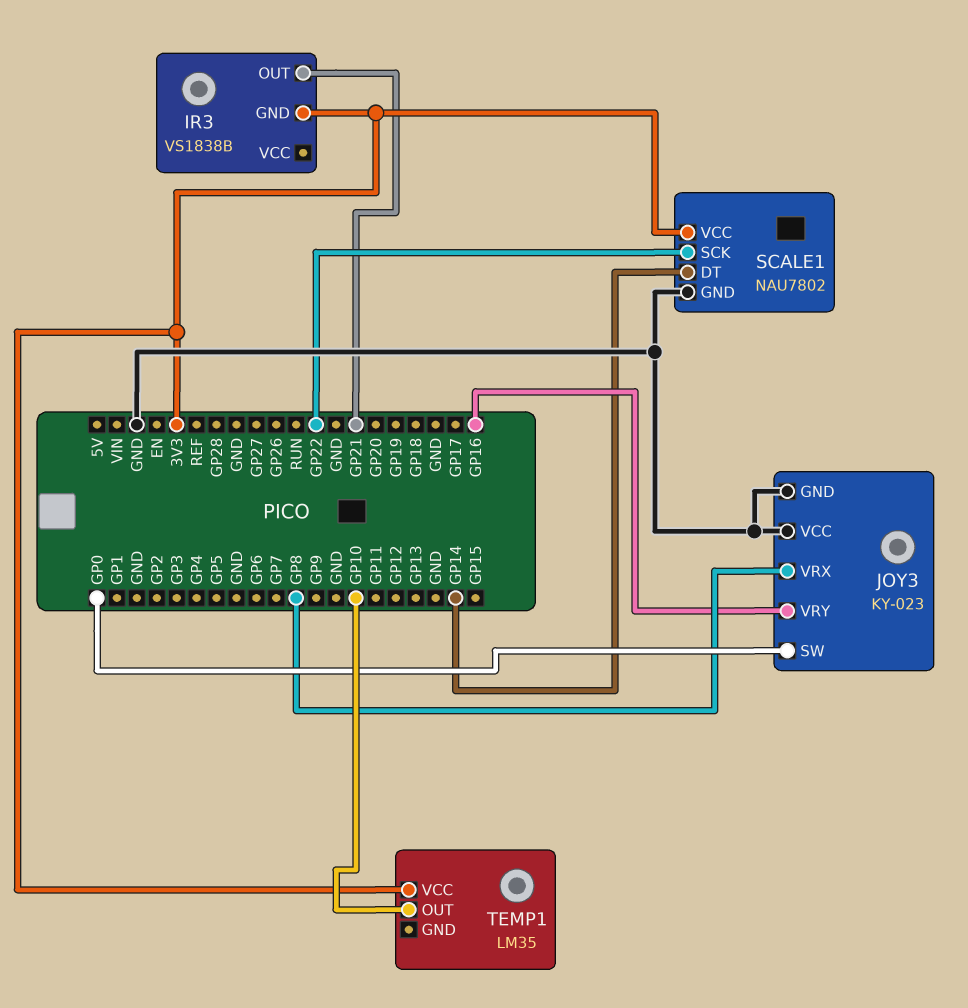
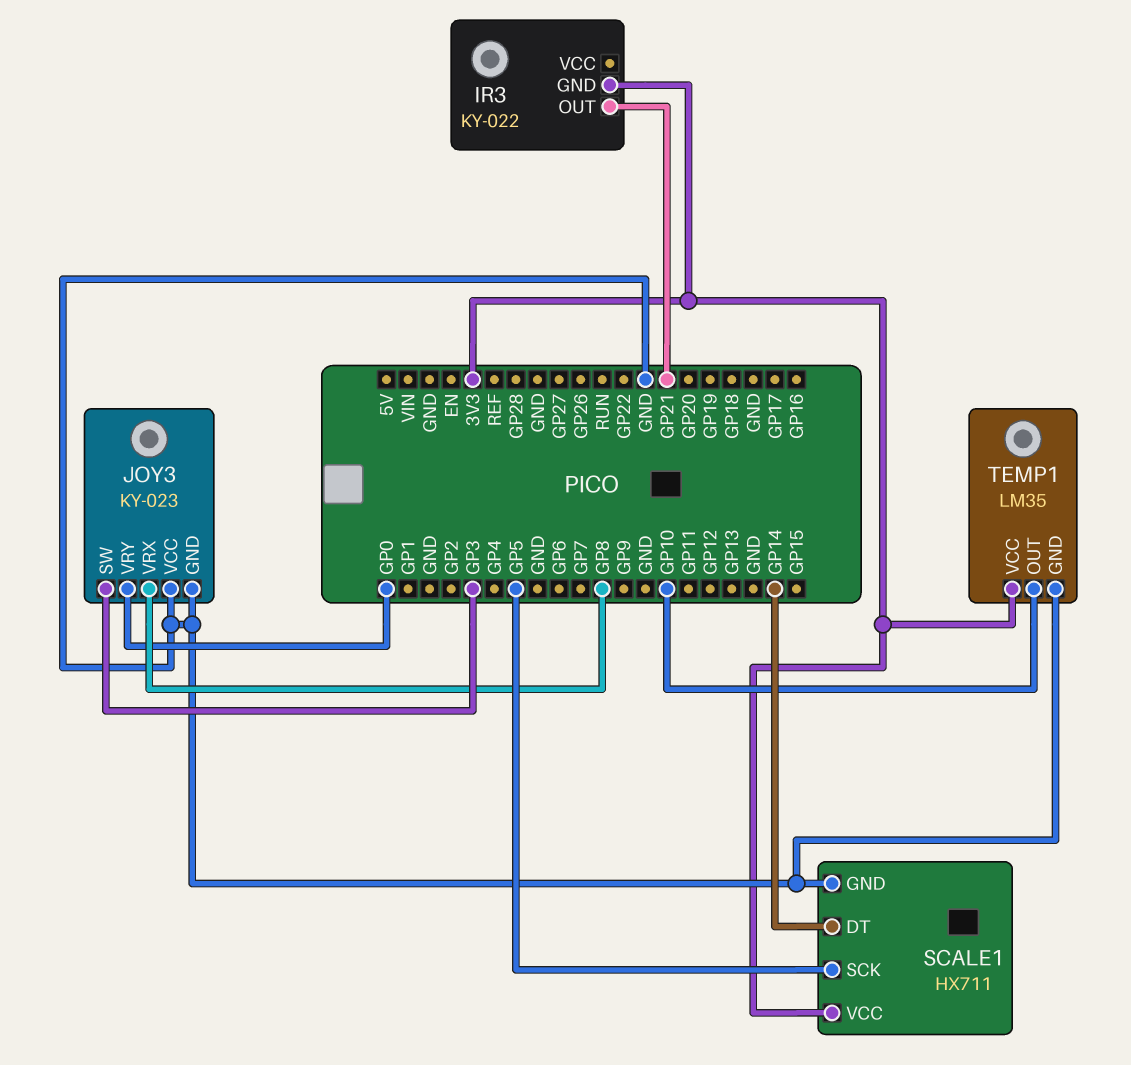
IR3: VS1838B -> KY-022
JOY3 pin SW: GP0 -> GP3
JOY3 pin VRY: GP16 -> GP0
SCALE1: NAU7802 -> HX711
SCALE1 pin SCK: GP22 -> GP5
TEMP1 pin GND: none -> GND

